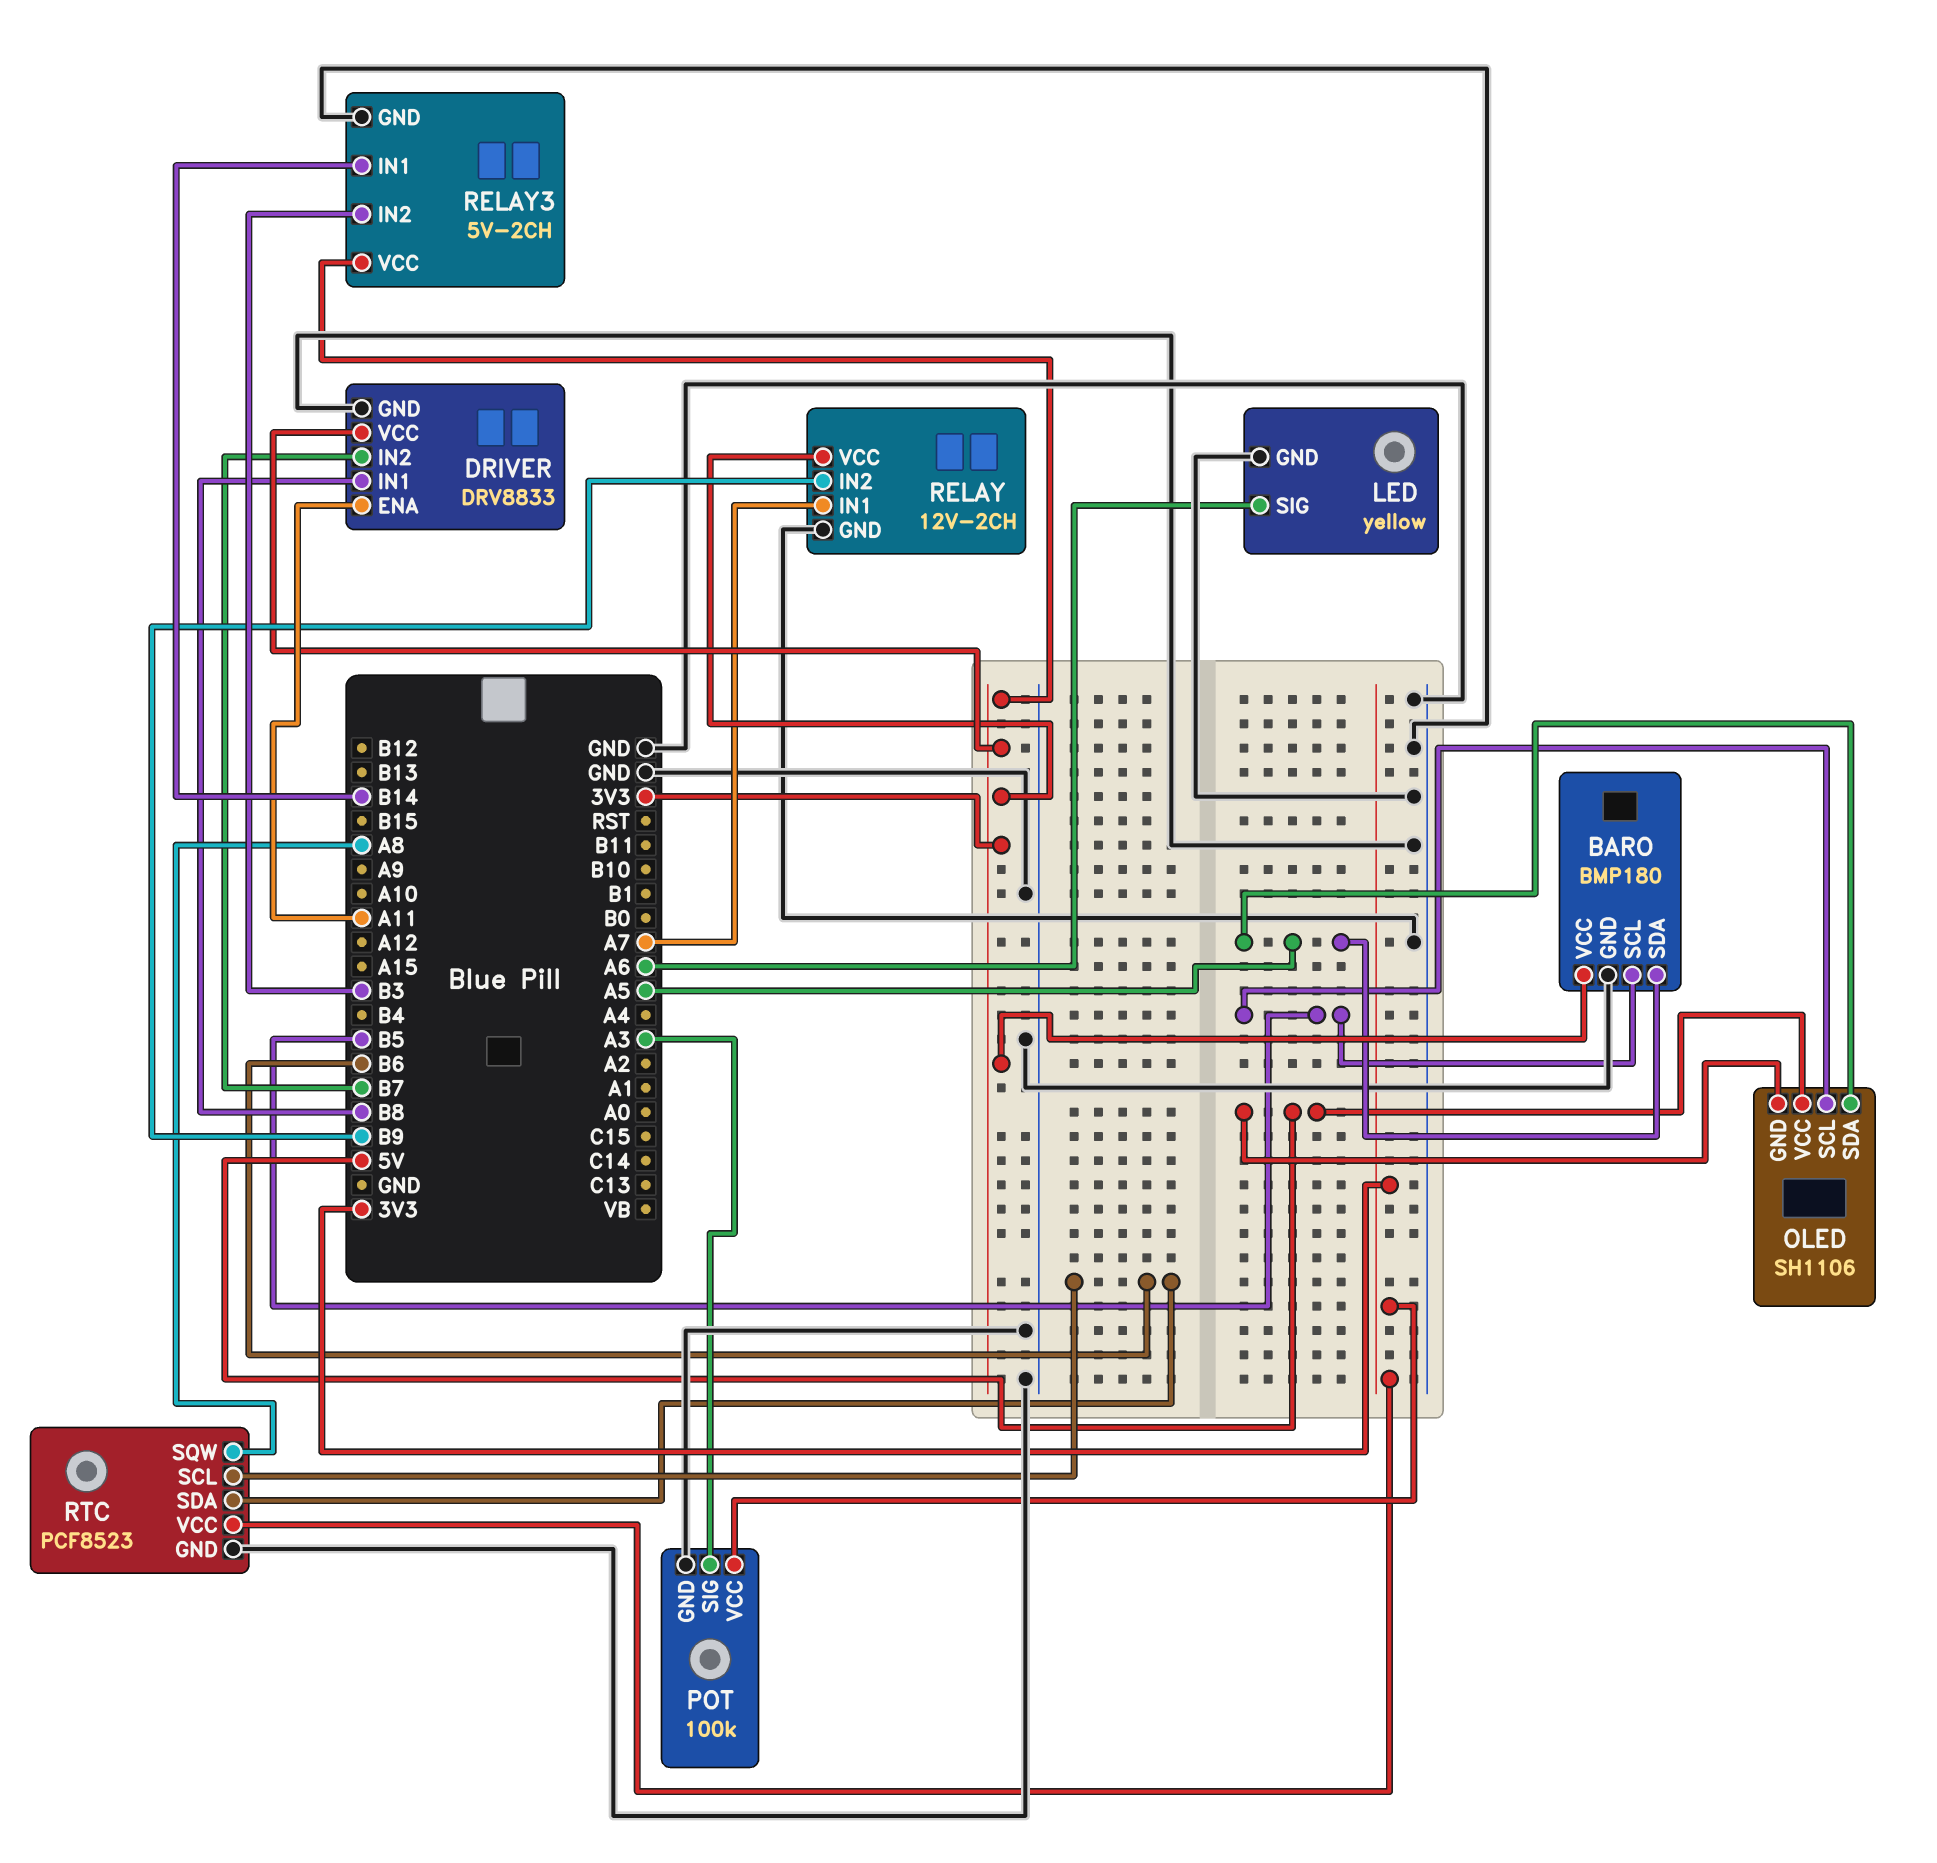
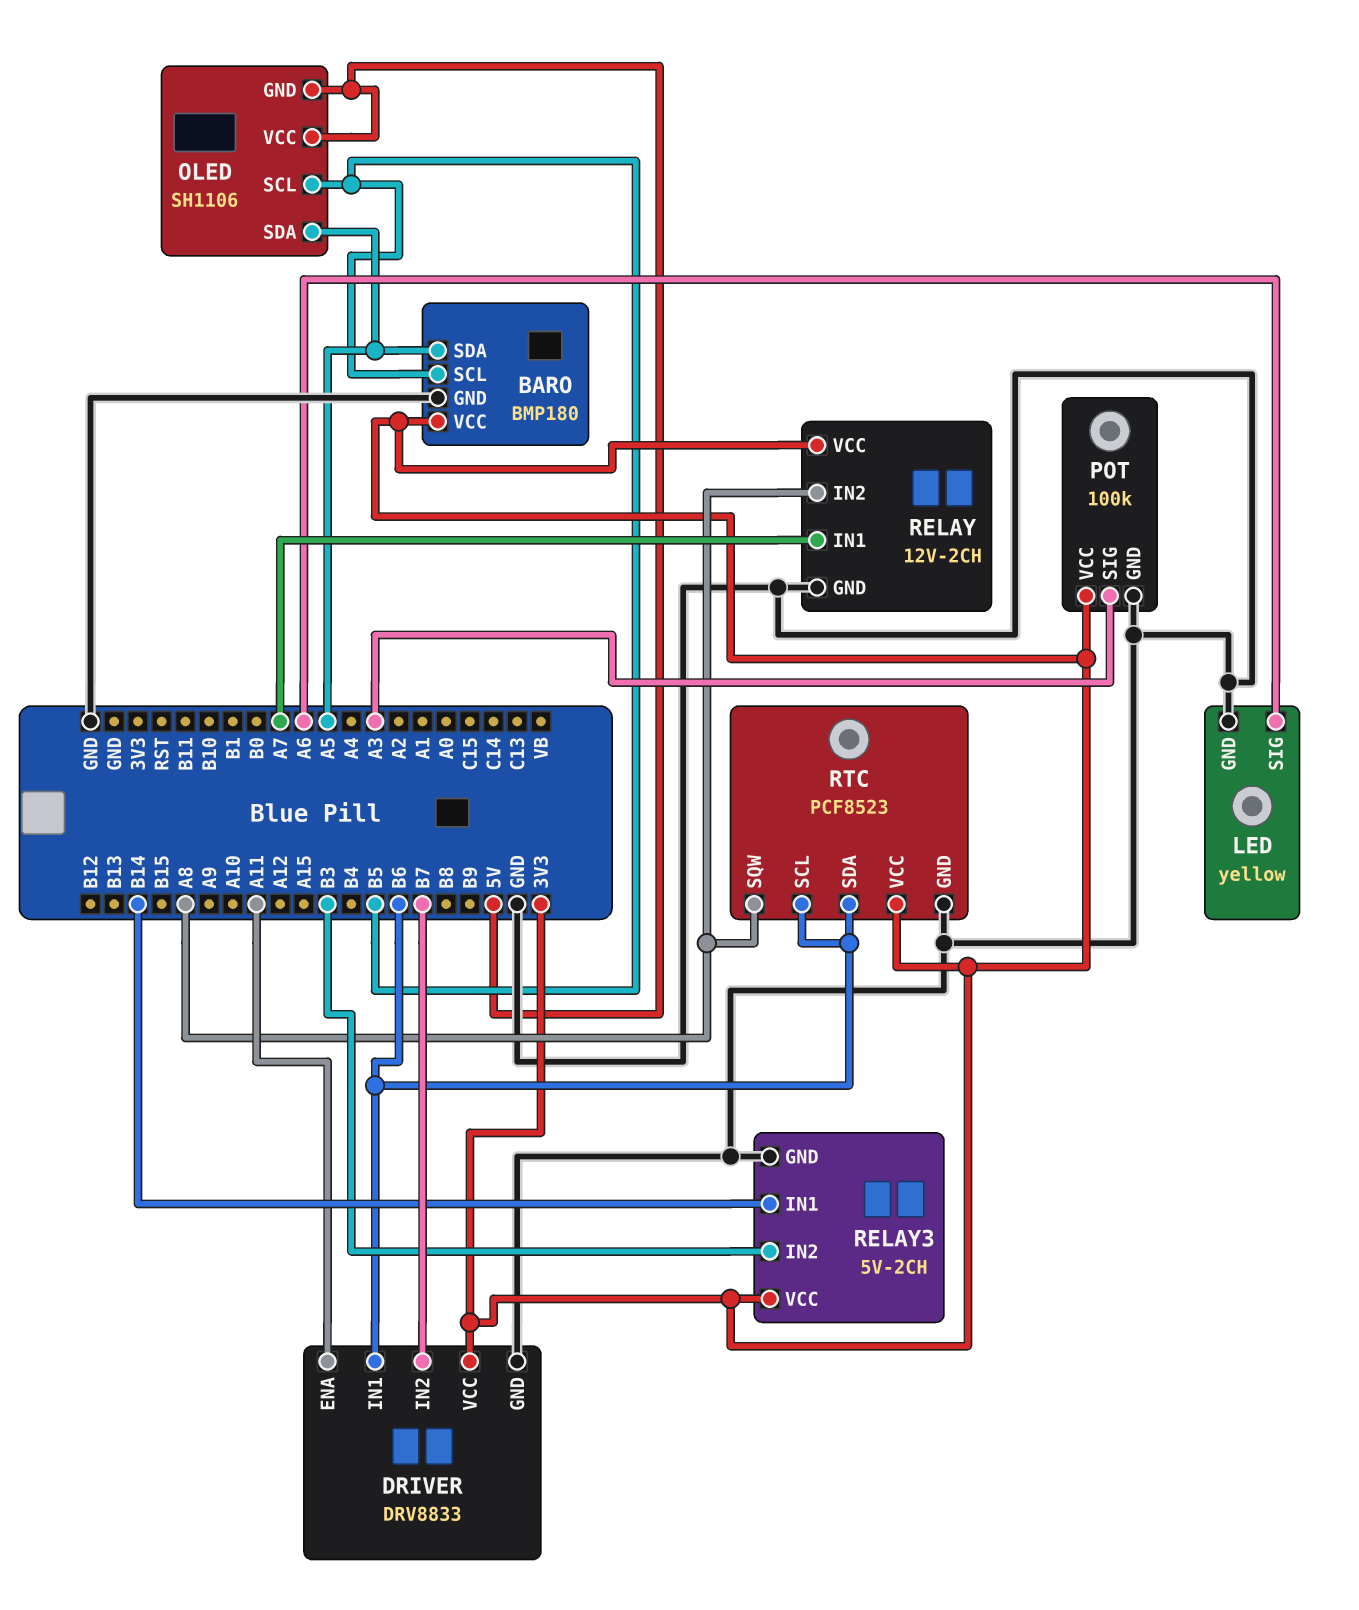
DRIVER pin IN1: B8 -> B6
RELAY pin IN2: B9 -> A8

